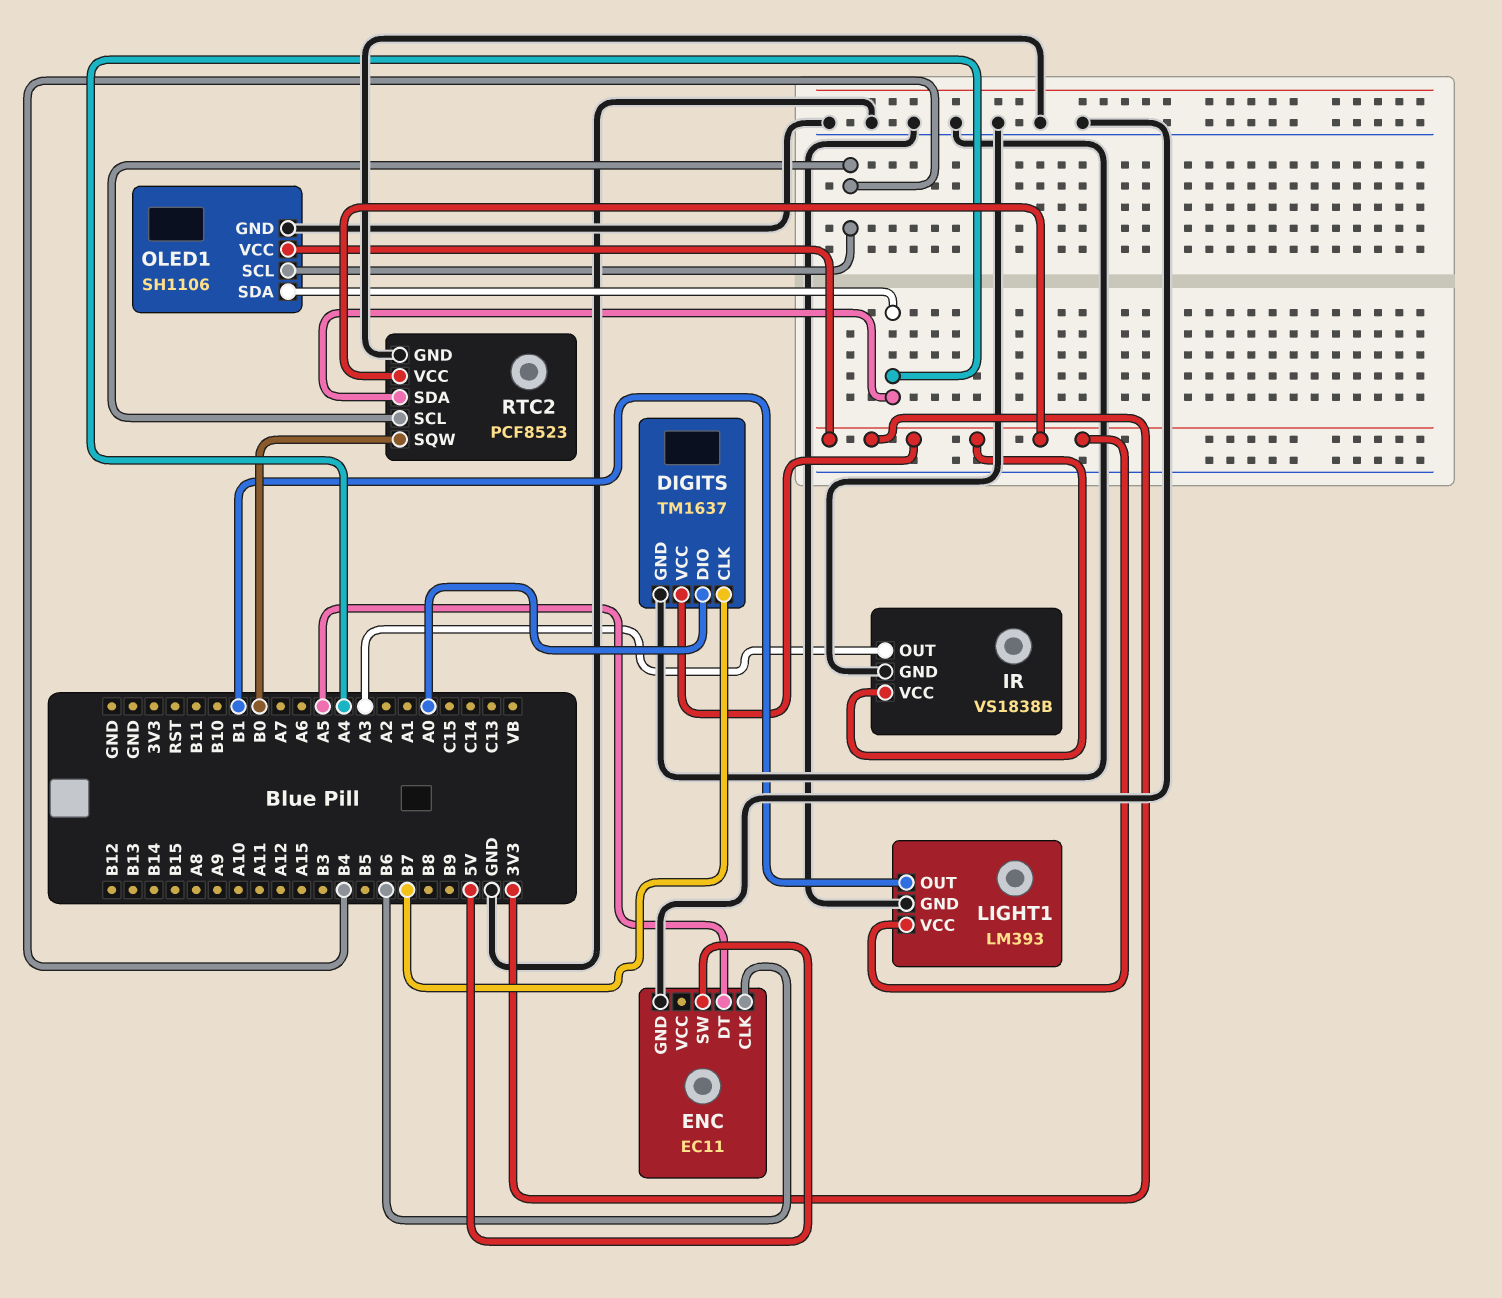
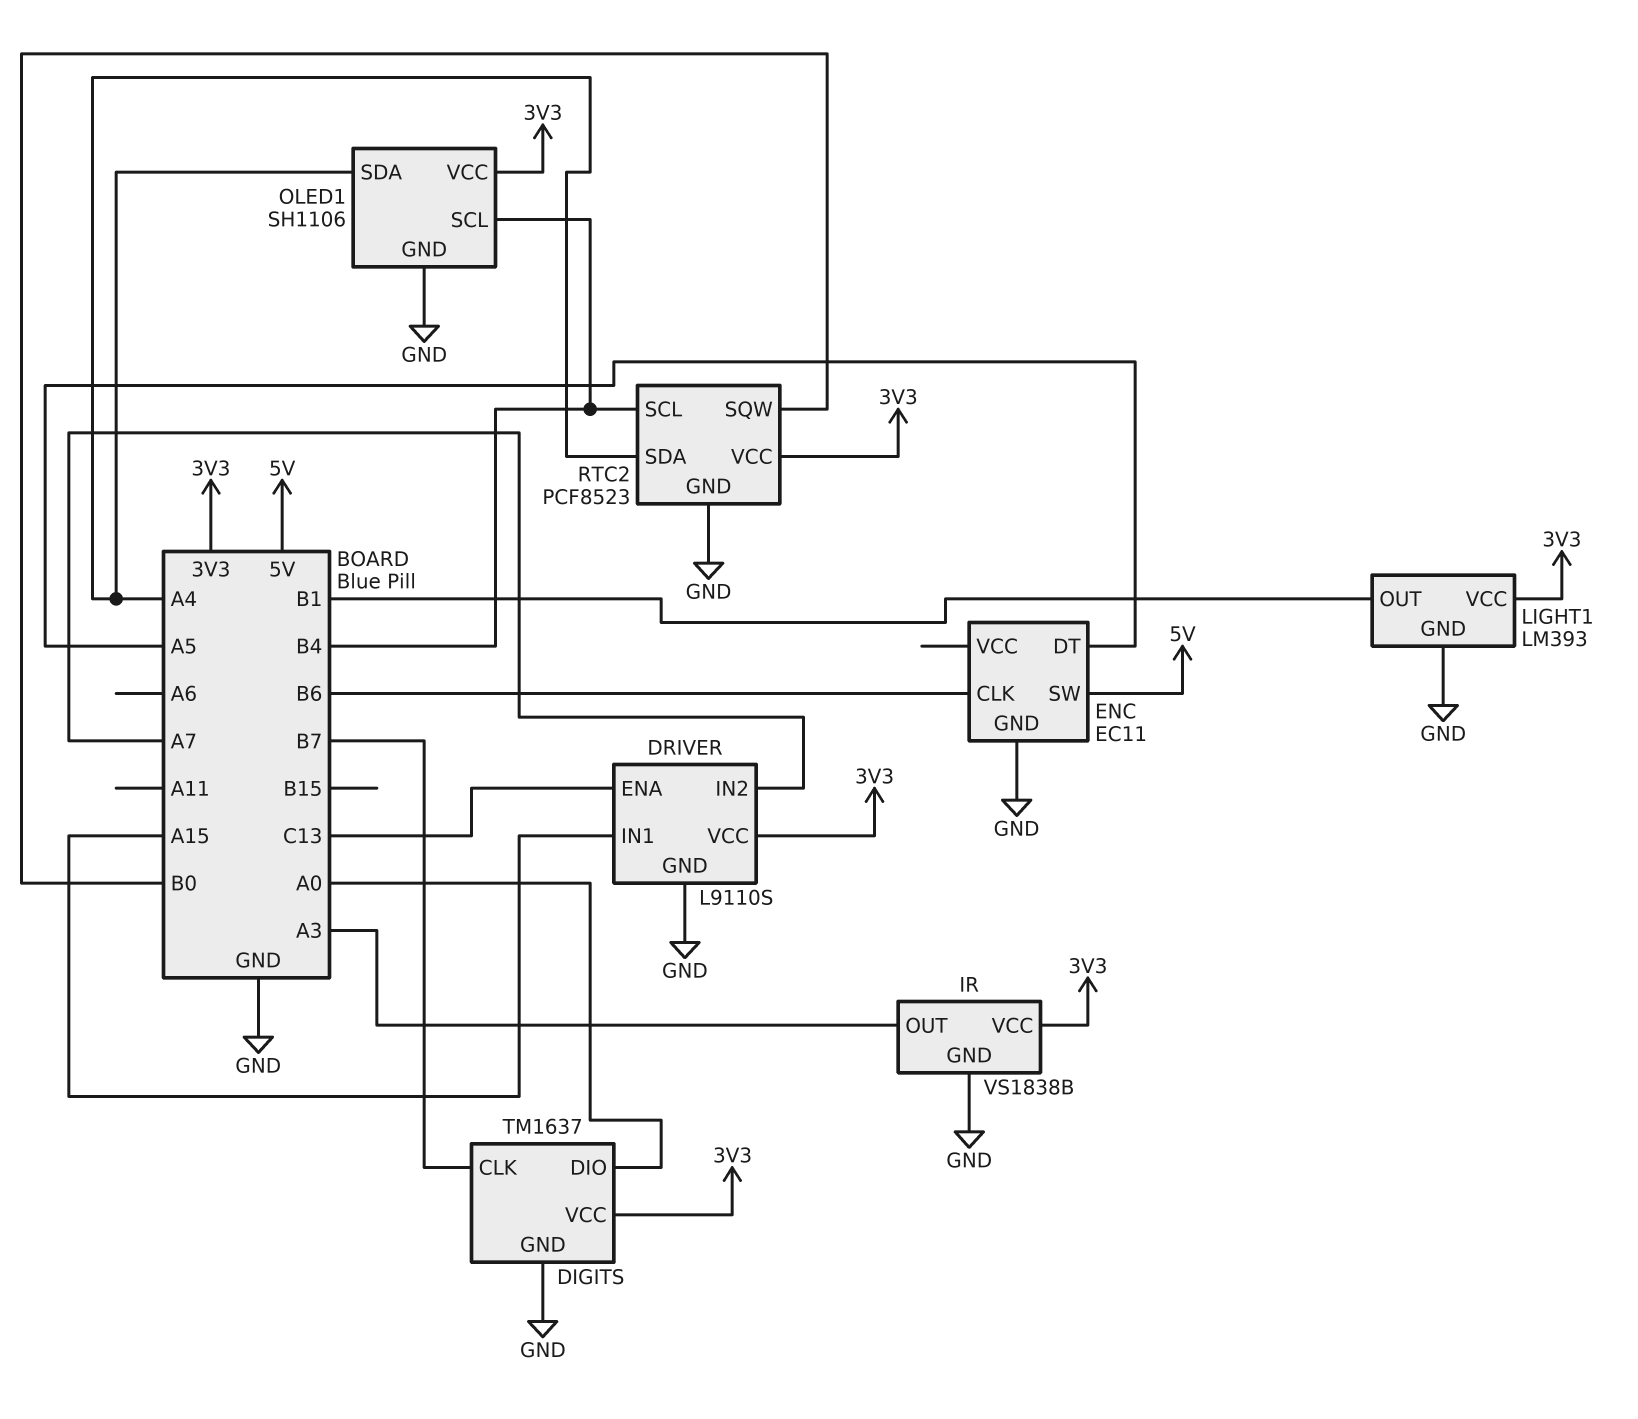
DRIVER: none -> L9110S
DRIVER pin ENA: none -> C13
DRIVER pin GND: none -> GND
DRIVER pin IN1: none -> A15
DRIVER pin IN2: none -> A7
DRIVER pin VCC: none -> 3V3

